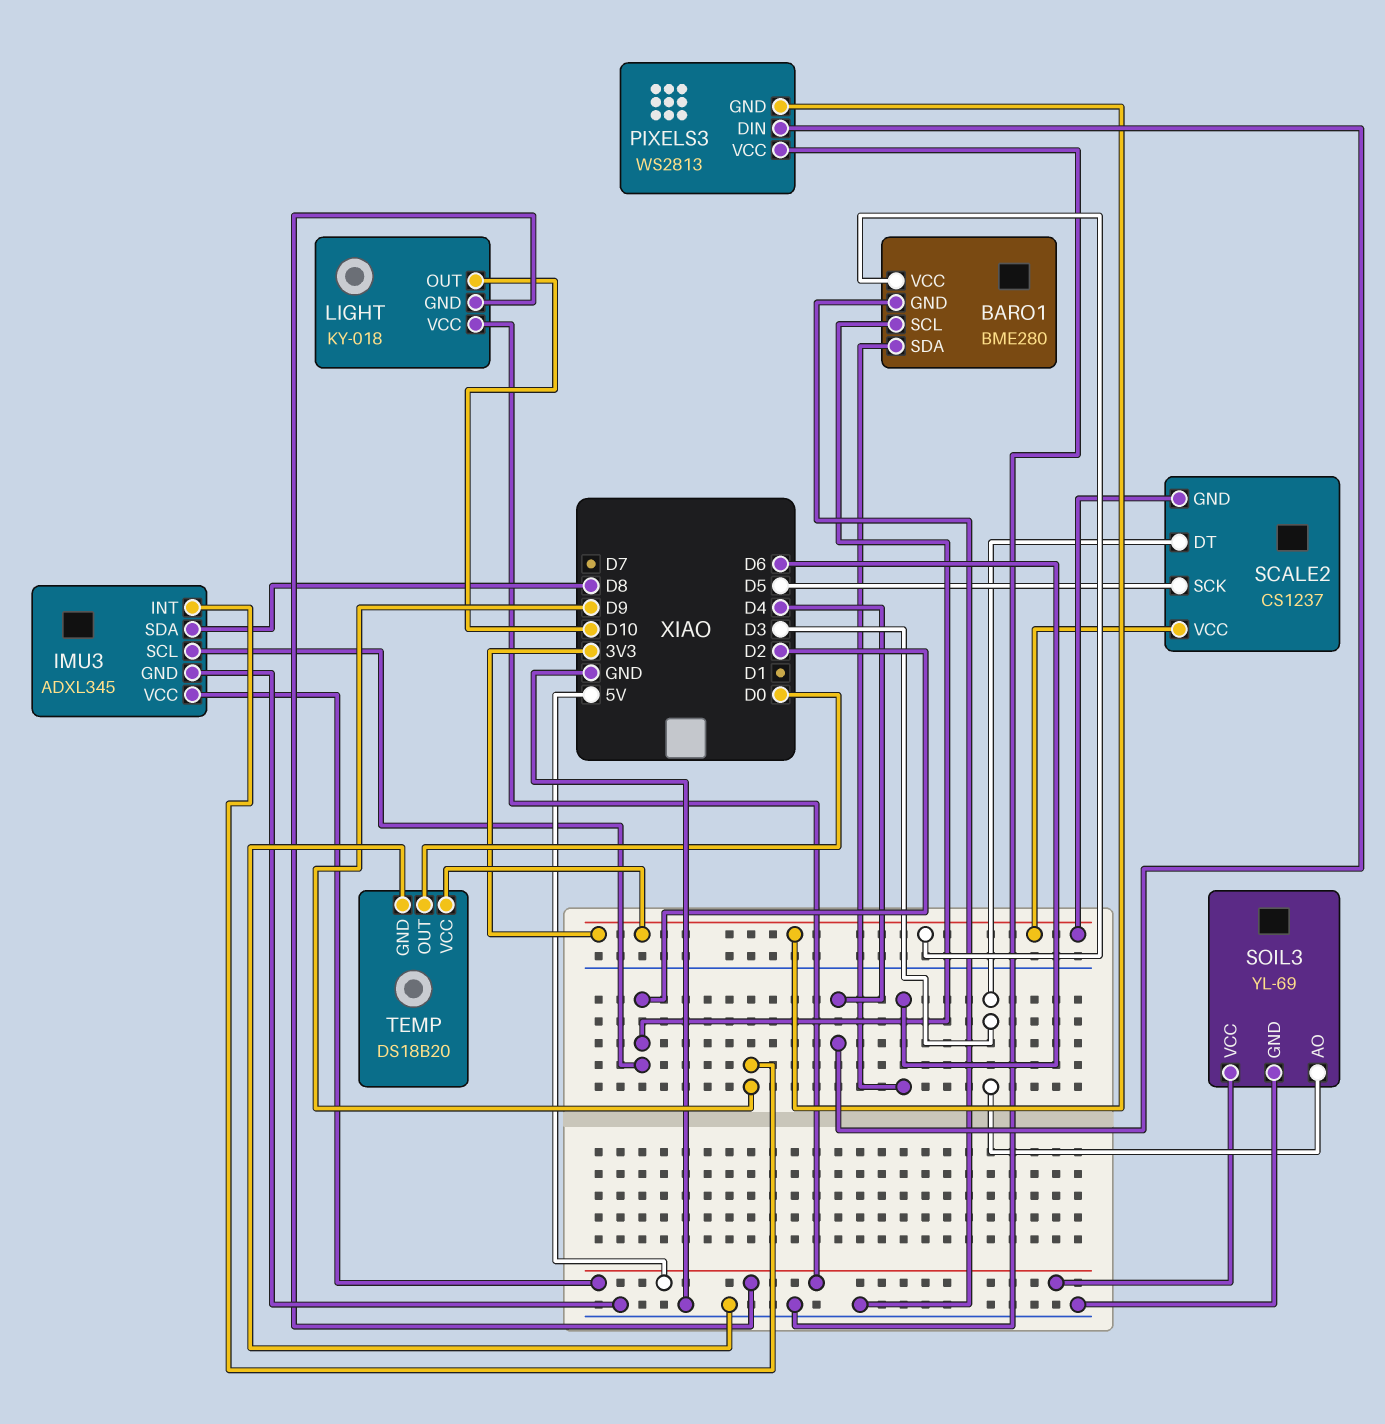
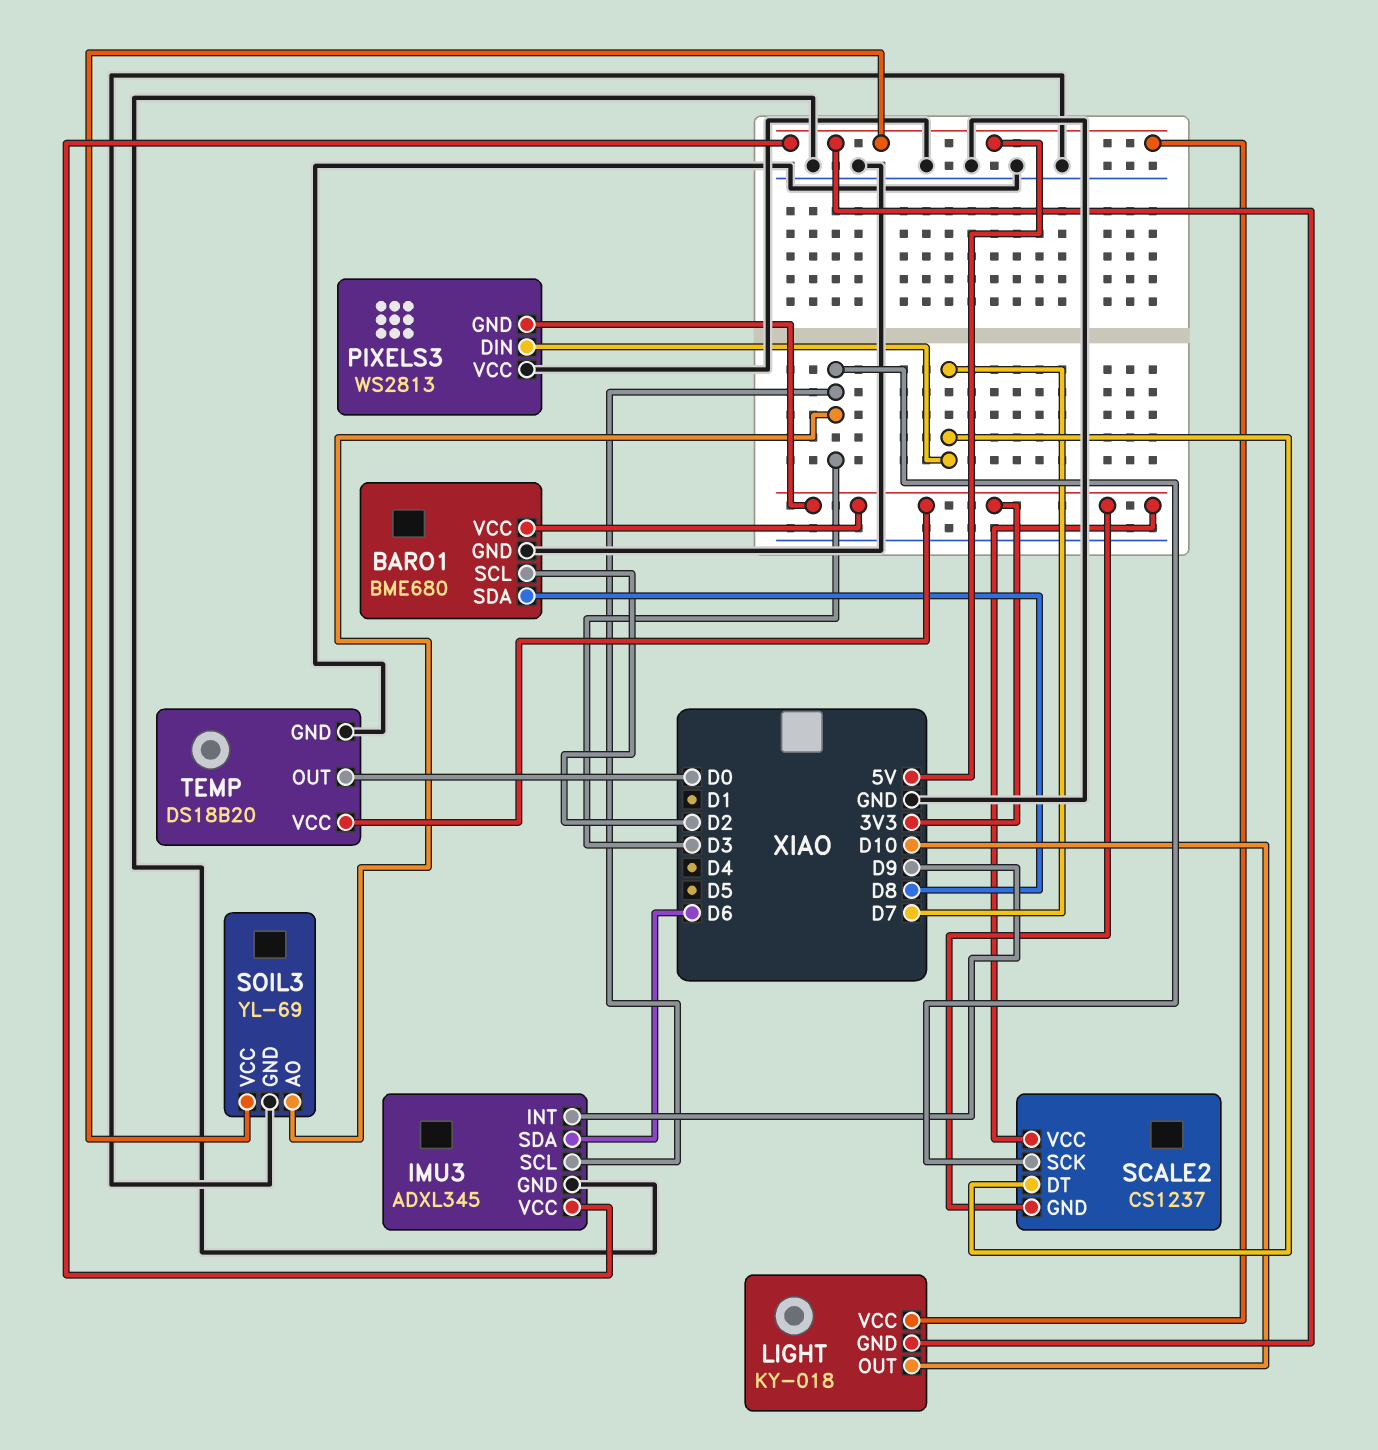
BARO1: BME280 -> BME680
BARO1 pin SDA: D6 -> D8
IMU3 pin SCL: D2 -> D3
IMU3 pin SDA: D8 -> D6
PIXELS3 pin DIN: D4 -> D7
SCALE2 pin DT: D3 -> D7
SCALE2 pin SCK: D5 -> D3

